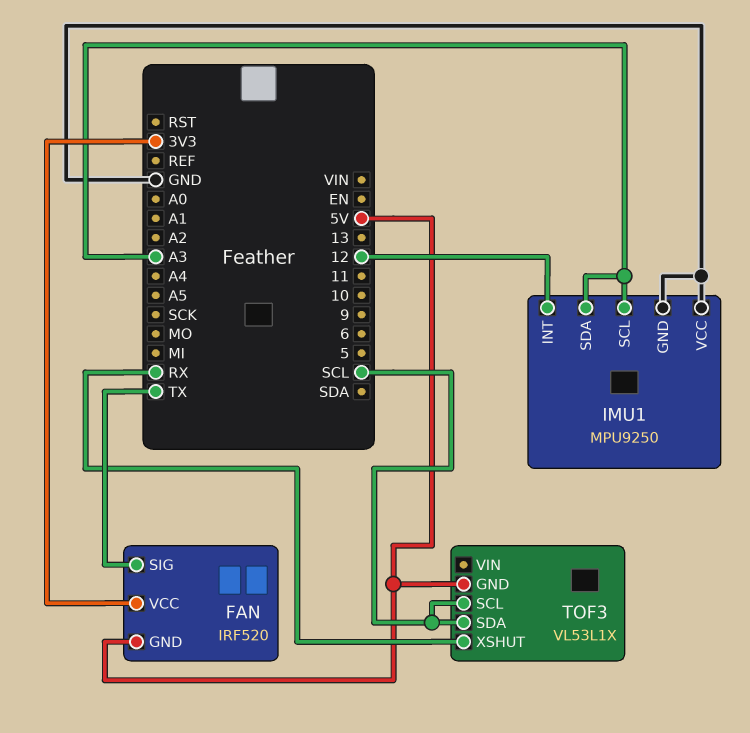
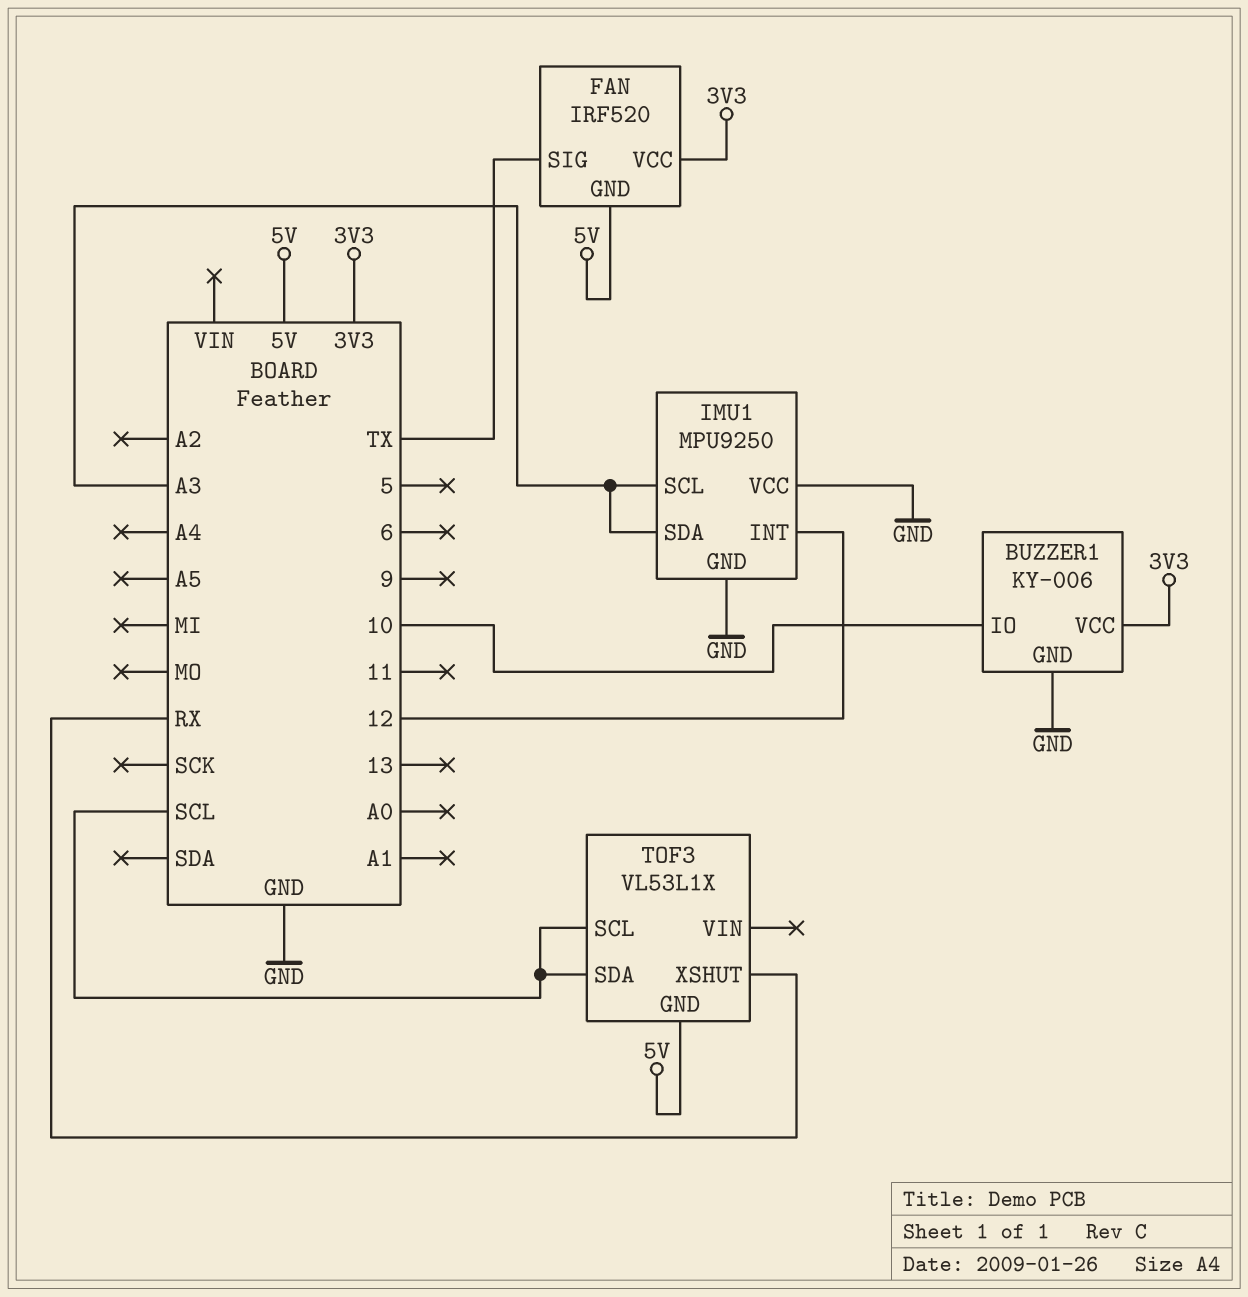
BUZZER1: none -> KY-006
BUZZER1 pin GND: none -> GND
BUZZER1 pin IO: none -> 10
BUZZER1 pin VCC: none -> 3V3

